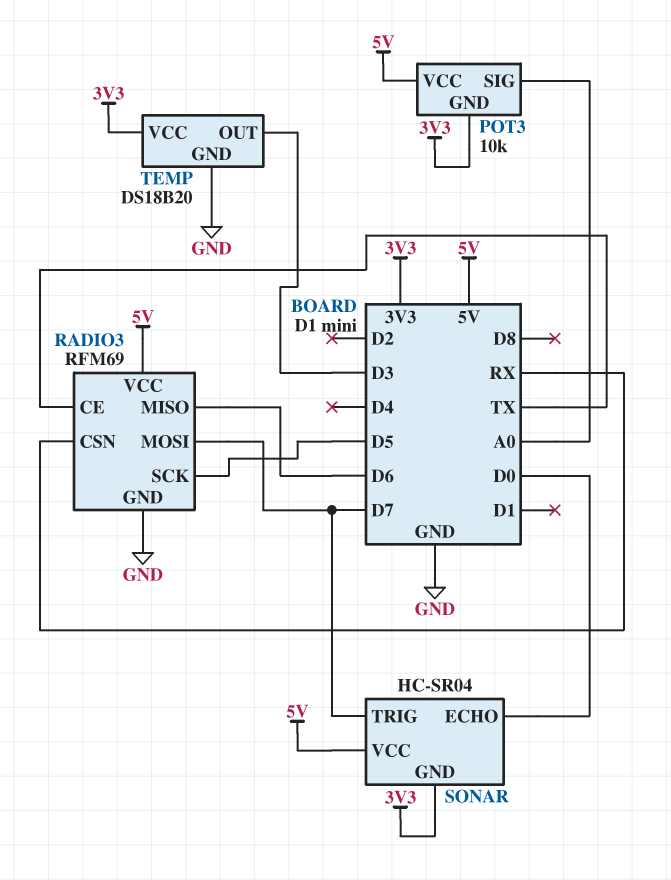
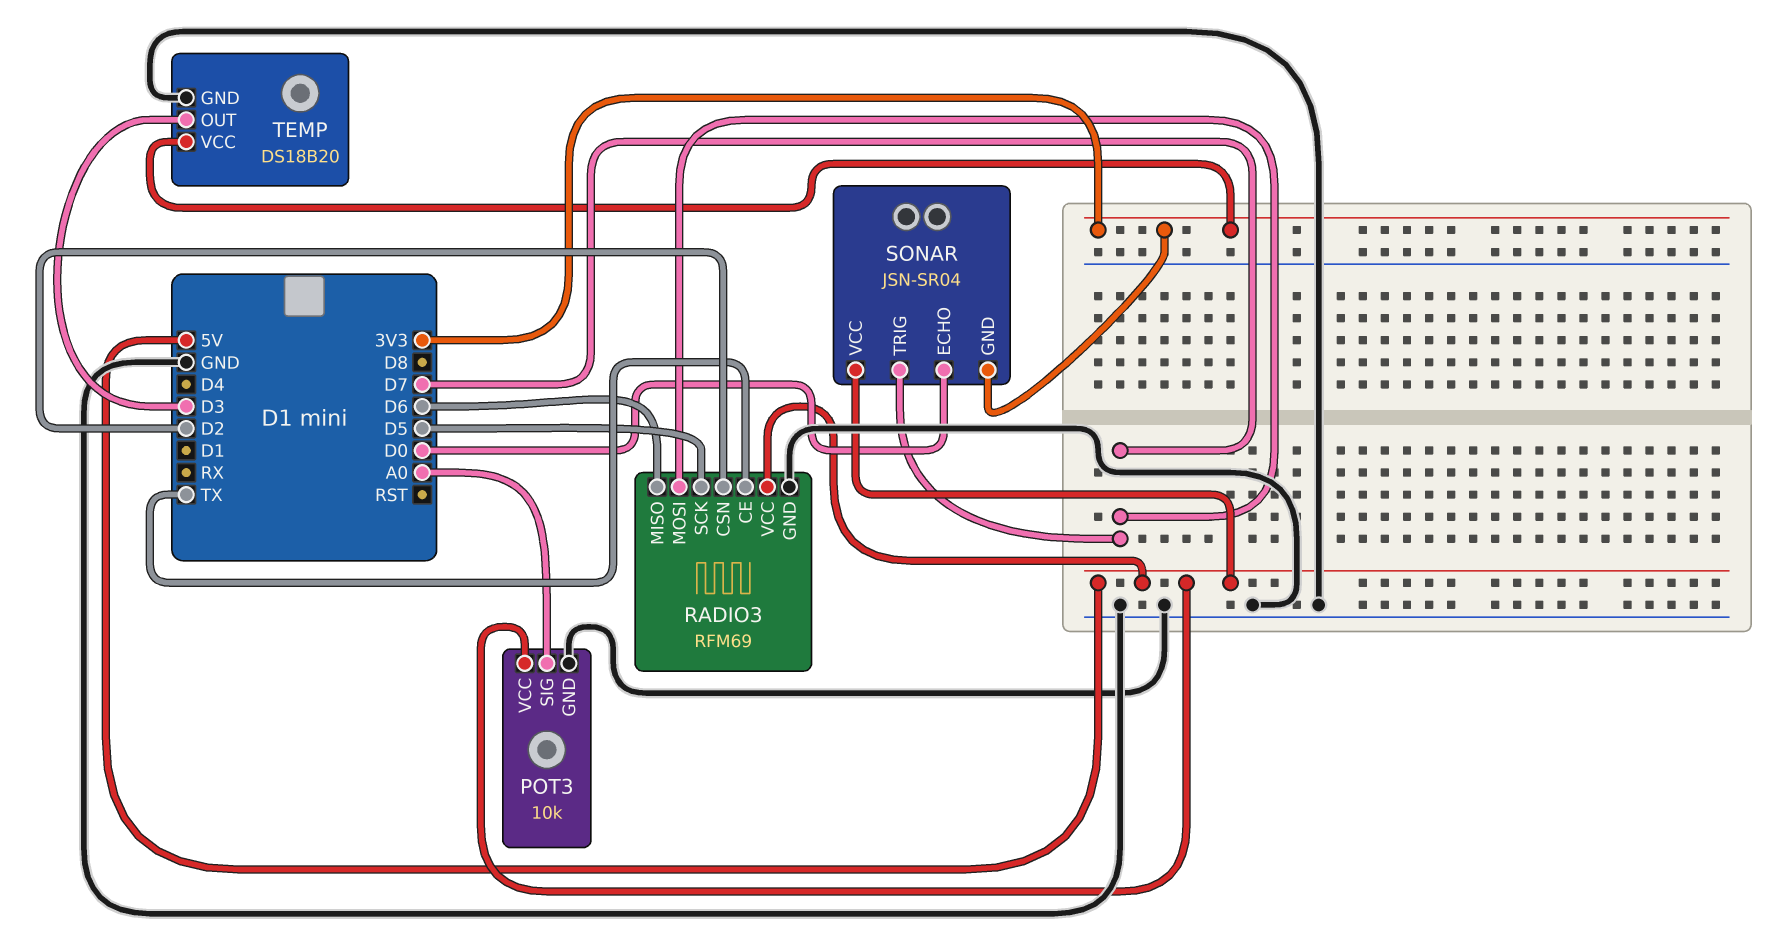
POT3 pin GND: 3V3 -> GND
RADIO3 pin CSN: RX -> D2
SONAR: HC-SR04 -> JSN-SR04

